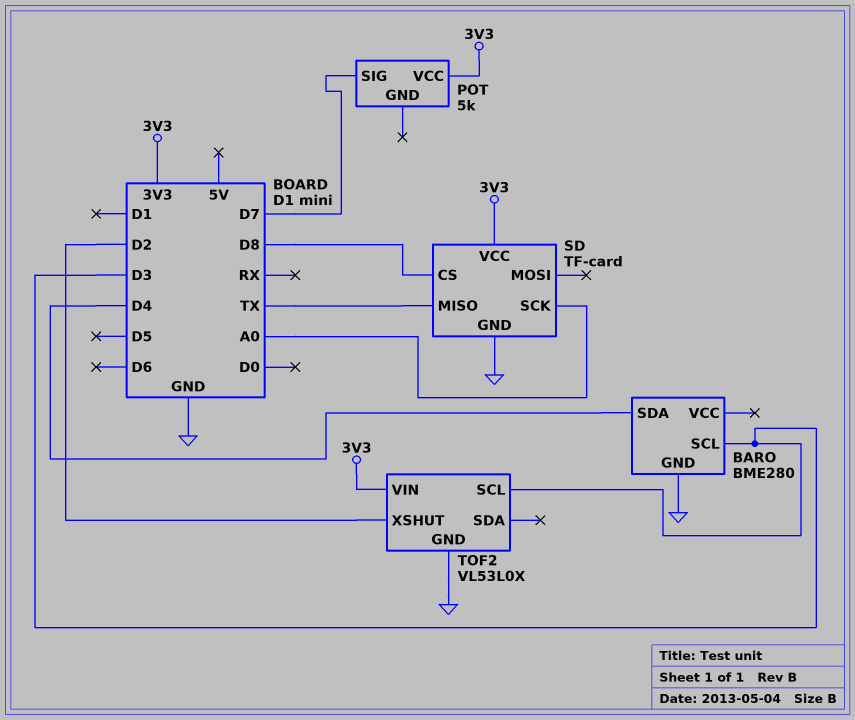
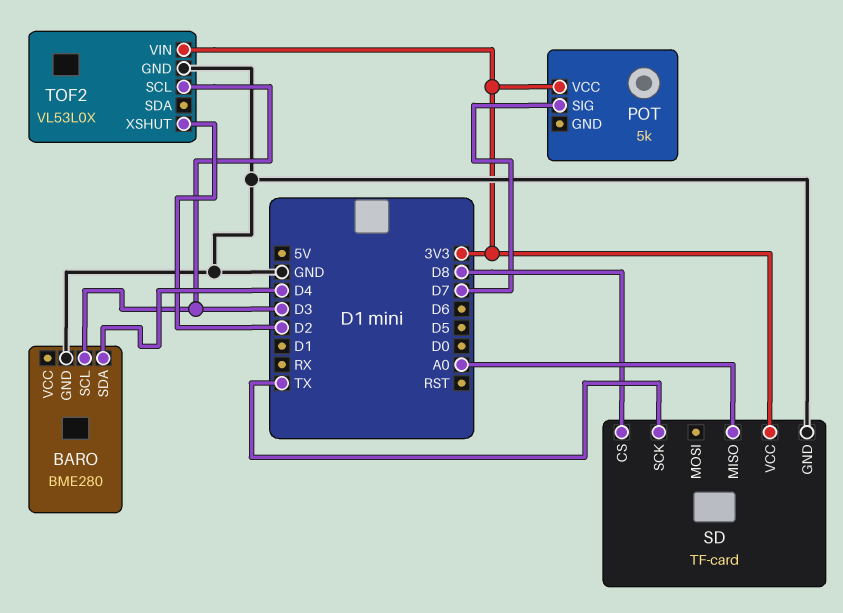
SD pin MISO: TX -> A0
SD pin SCK: A0 -> TX

